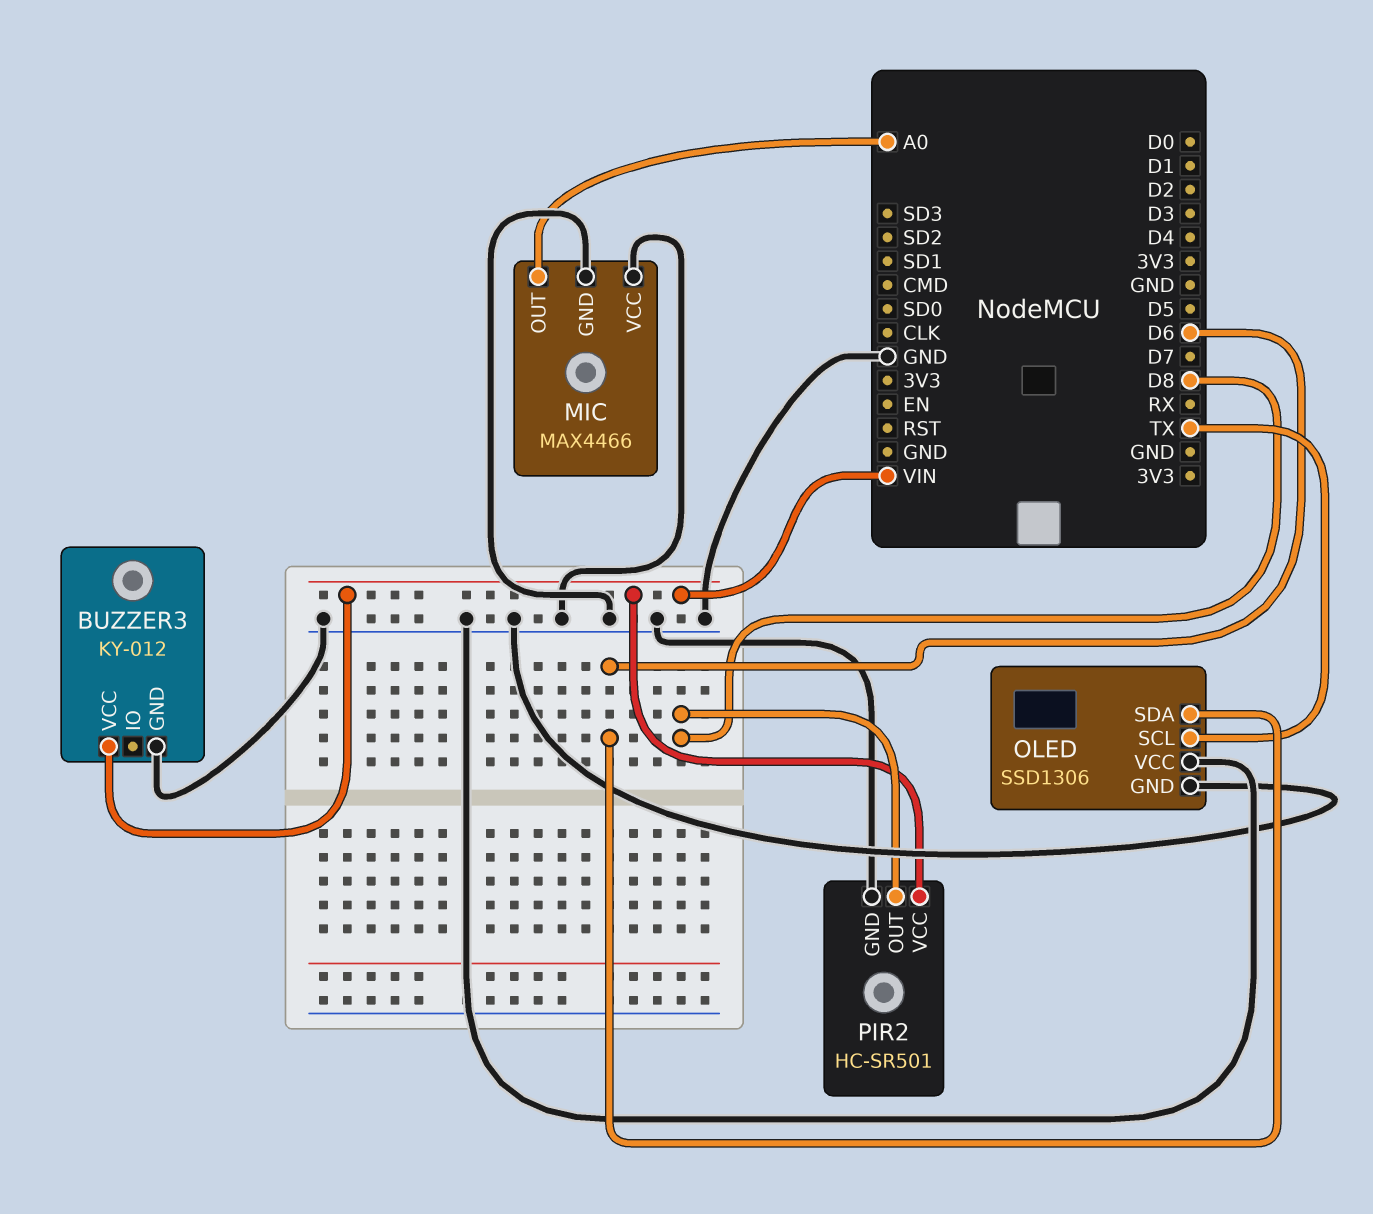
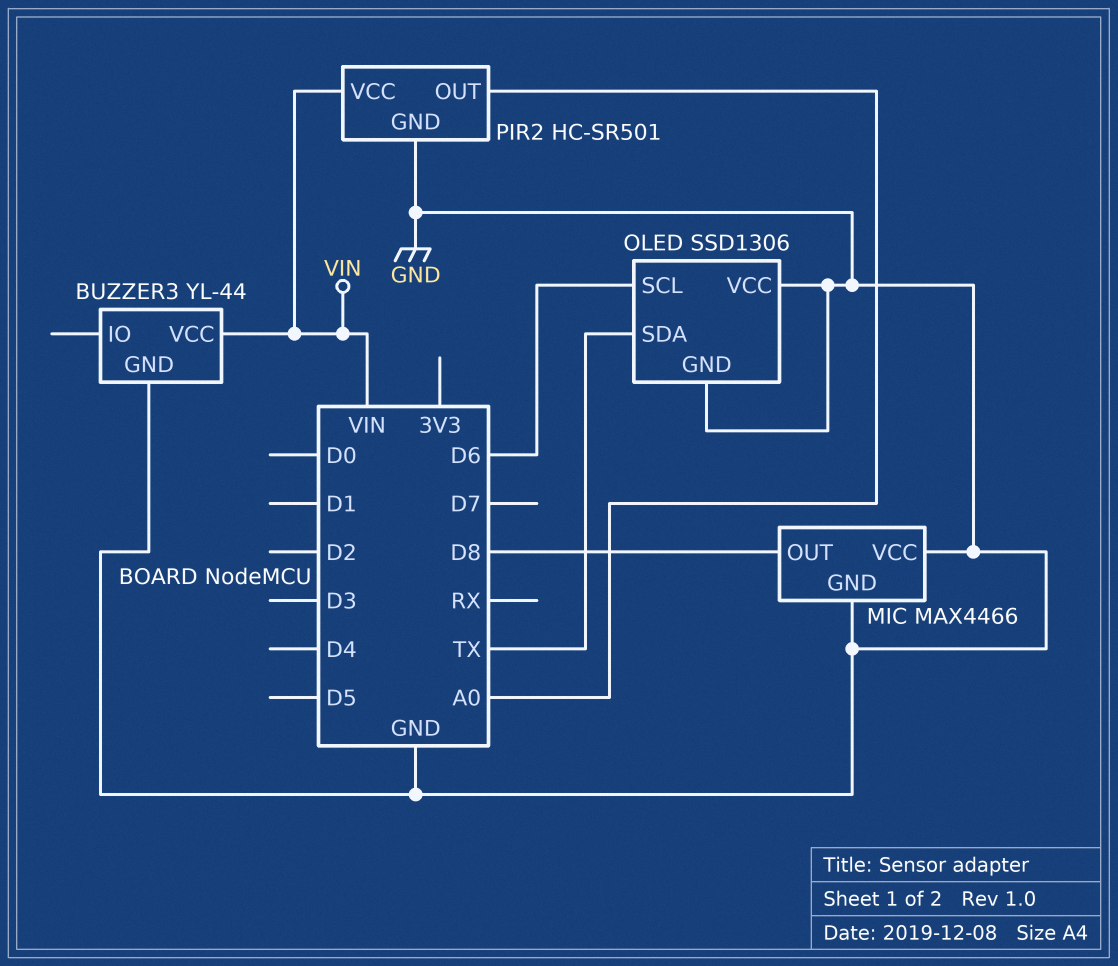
BUZZER3: KY-012 -> YL-44
MIC pin OUT: A0 -> D8
OLED pin SCL: TX -> D6
OLED pin SDA: D6 -> TX
PIR2 pin OUT: D8 -> A0

